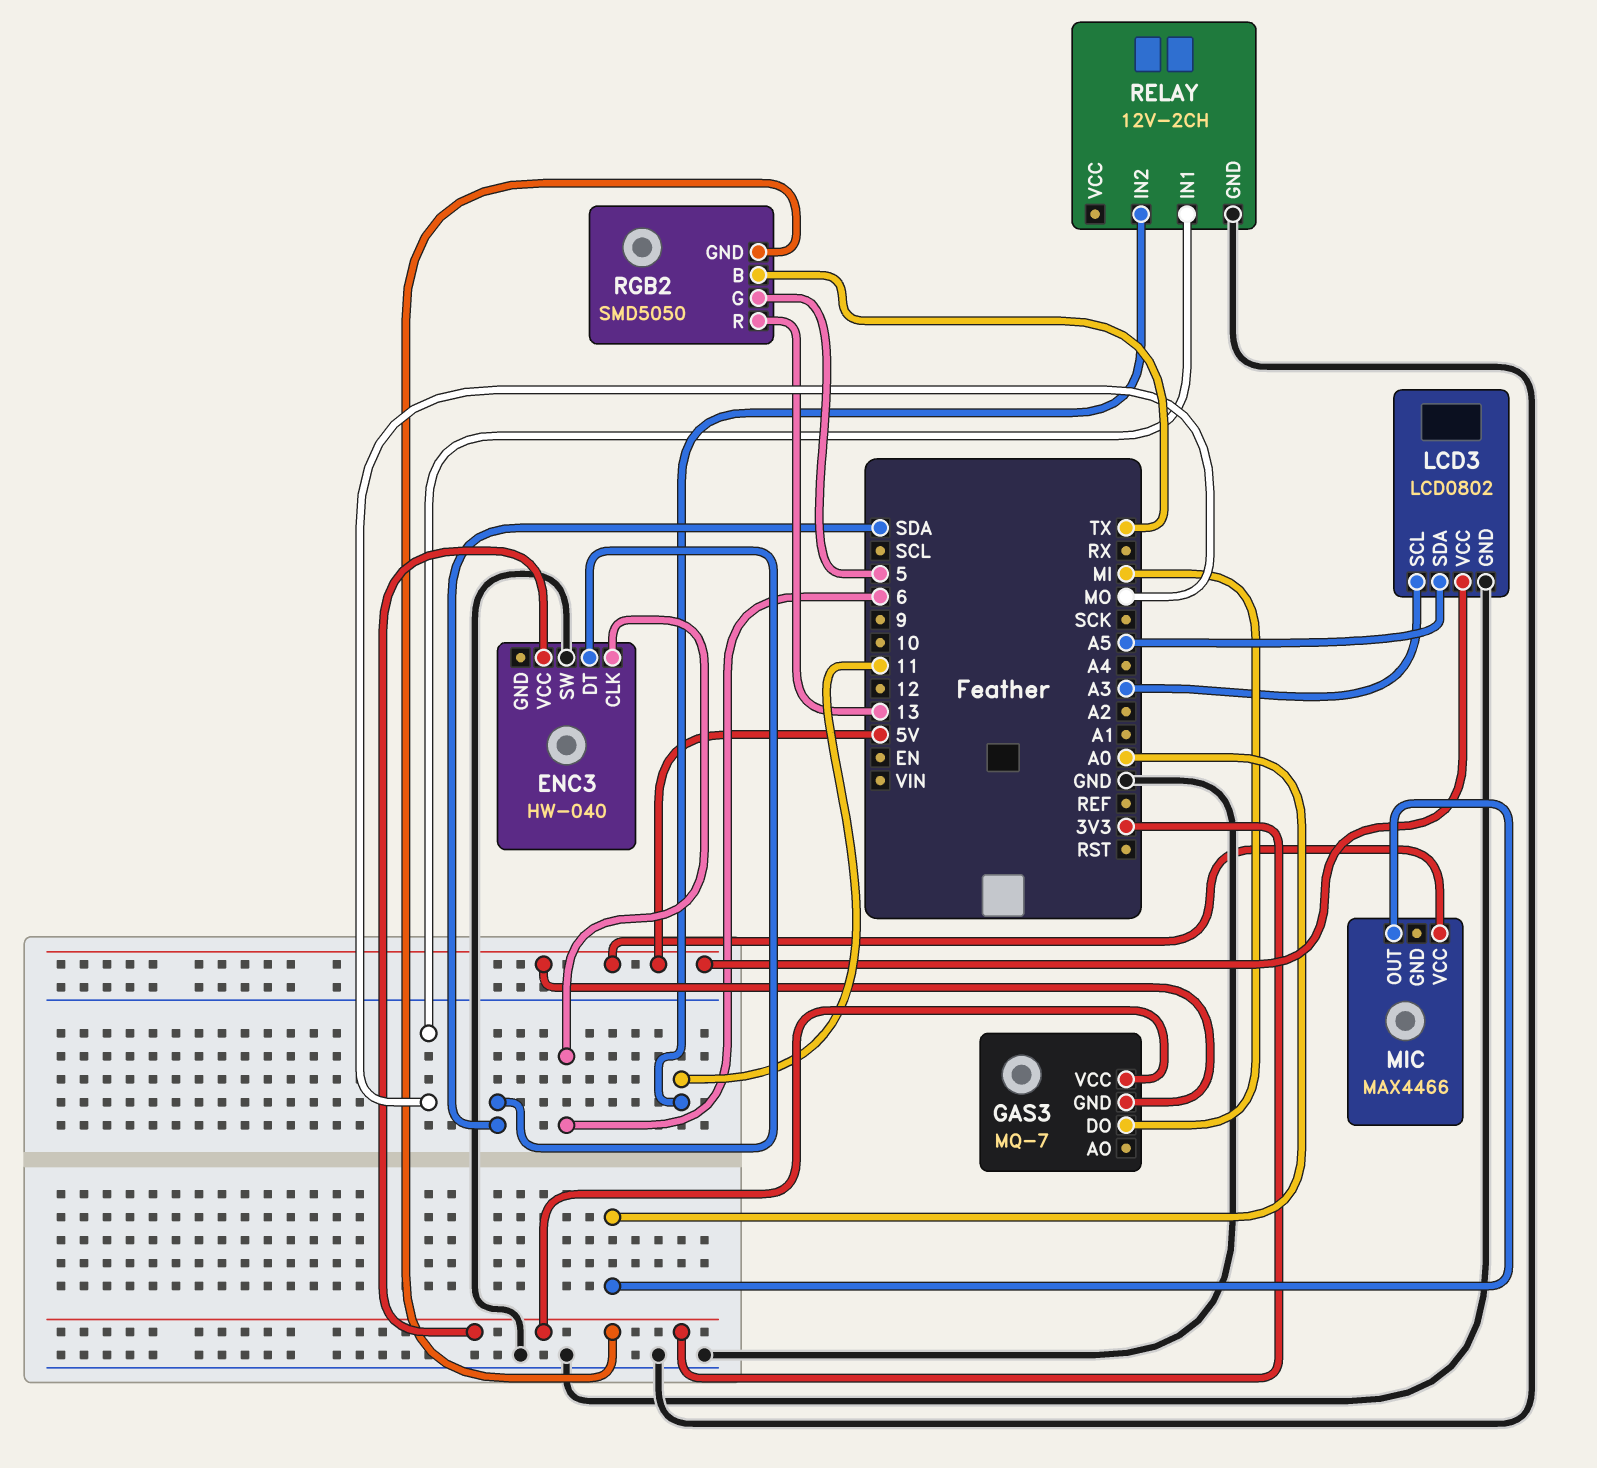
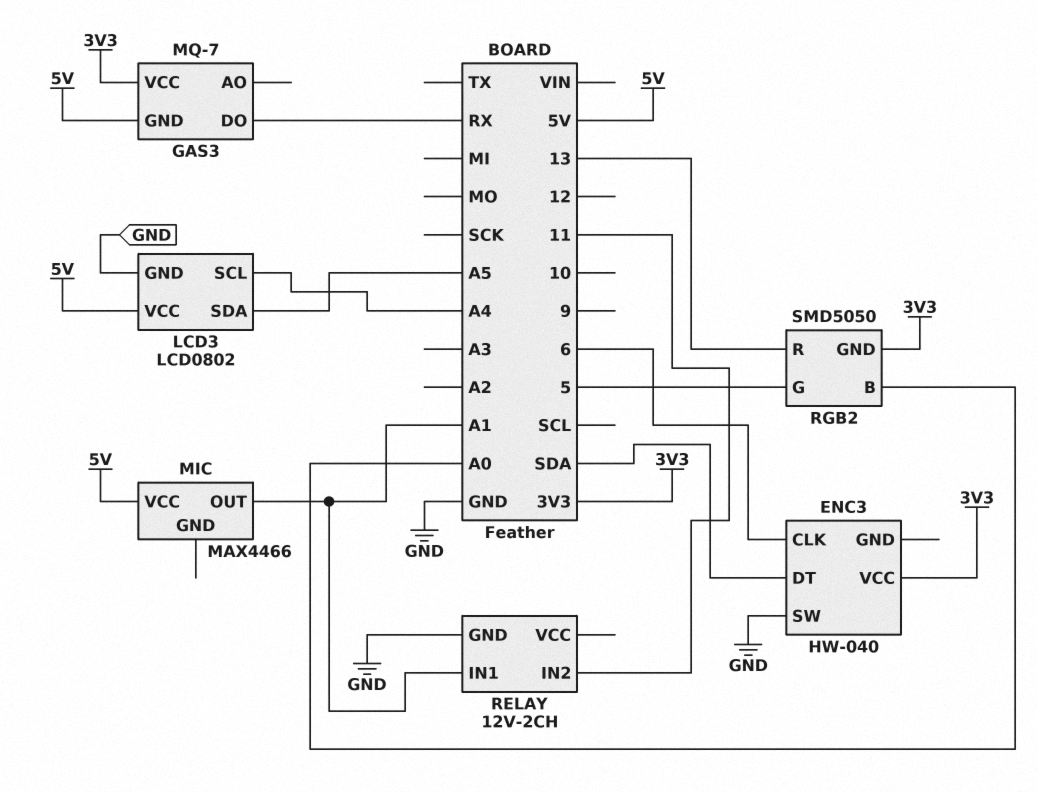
GAS3 pin DO: MI -> RX
LCD3 pin SCL: A3 -> A4
MIC pin OUT: A0 -> A1
RELAY pin IN1: MO -> A1
RGB2 pin B: TX -> A0

